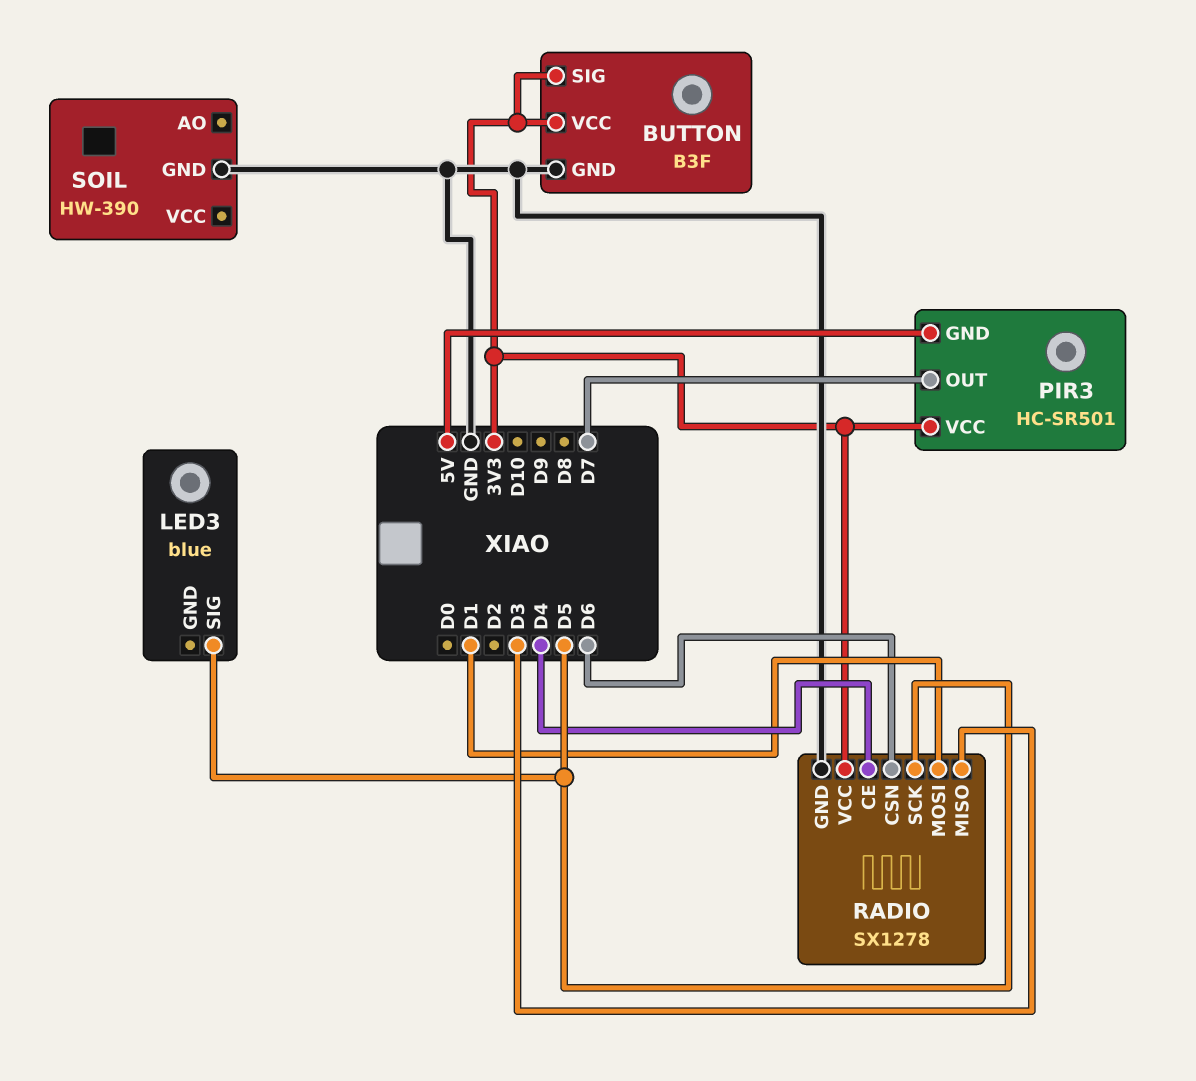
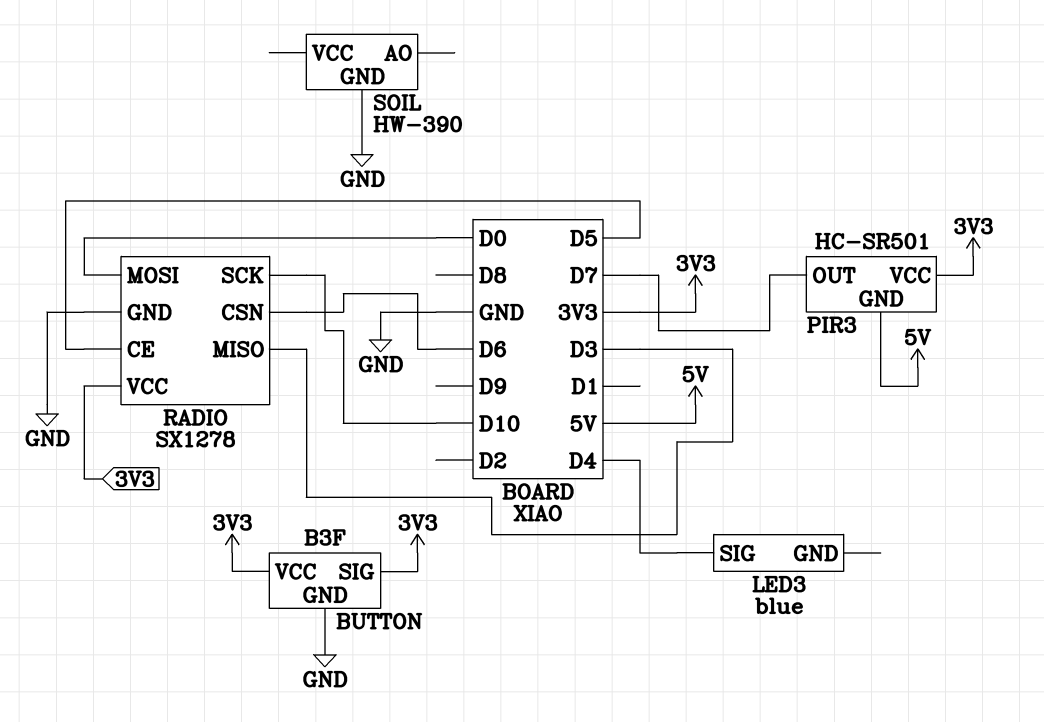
LED3 pin SIG: D5 -> D4
RADIO pin CE: D4 -> D5
RADIO pin MOSI: D1 -> D0
RADIO pin SCK: D5 -> D10

